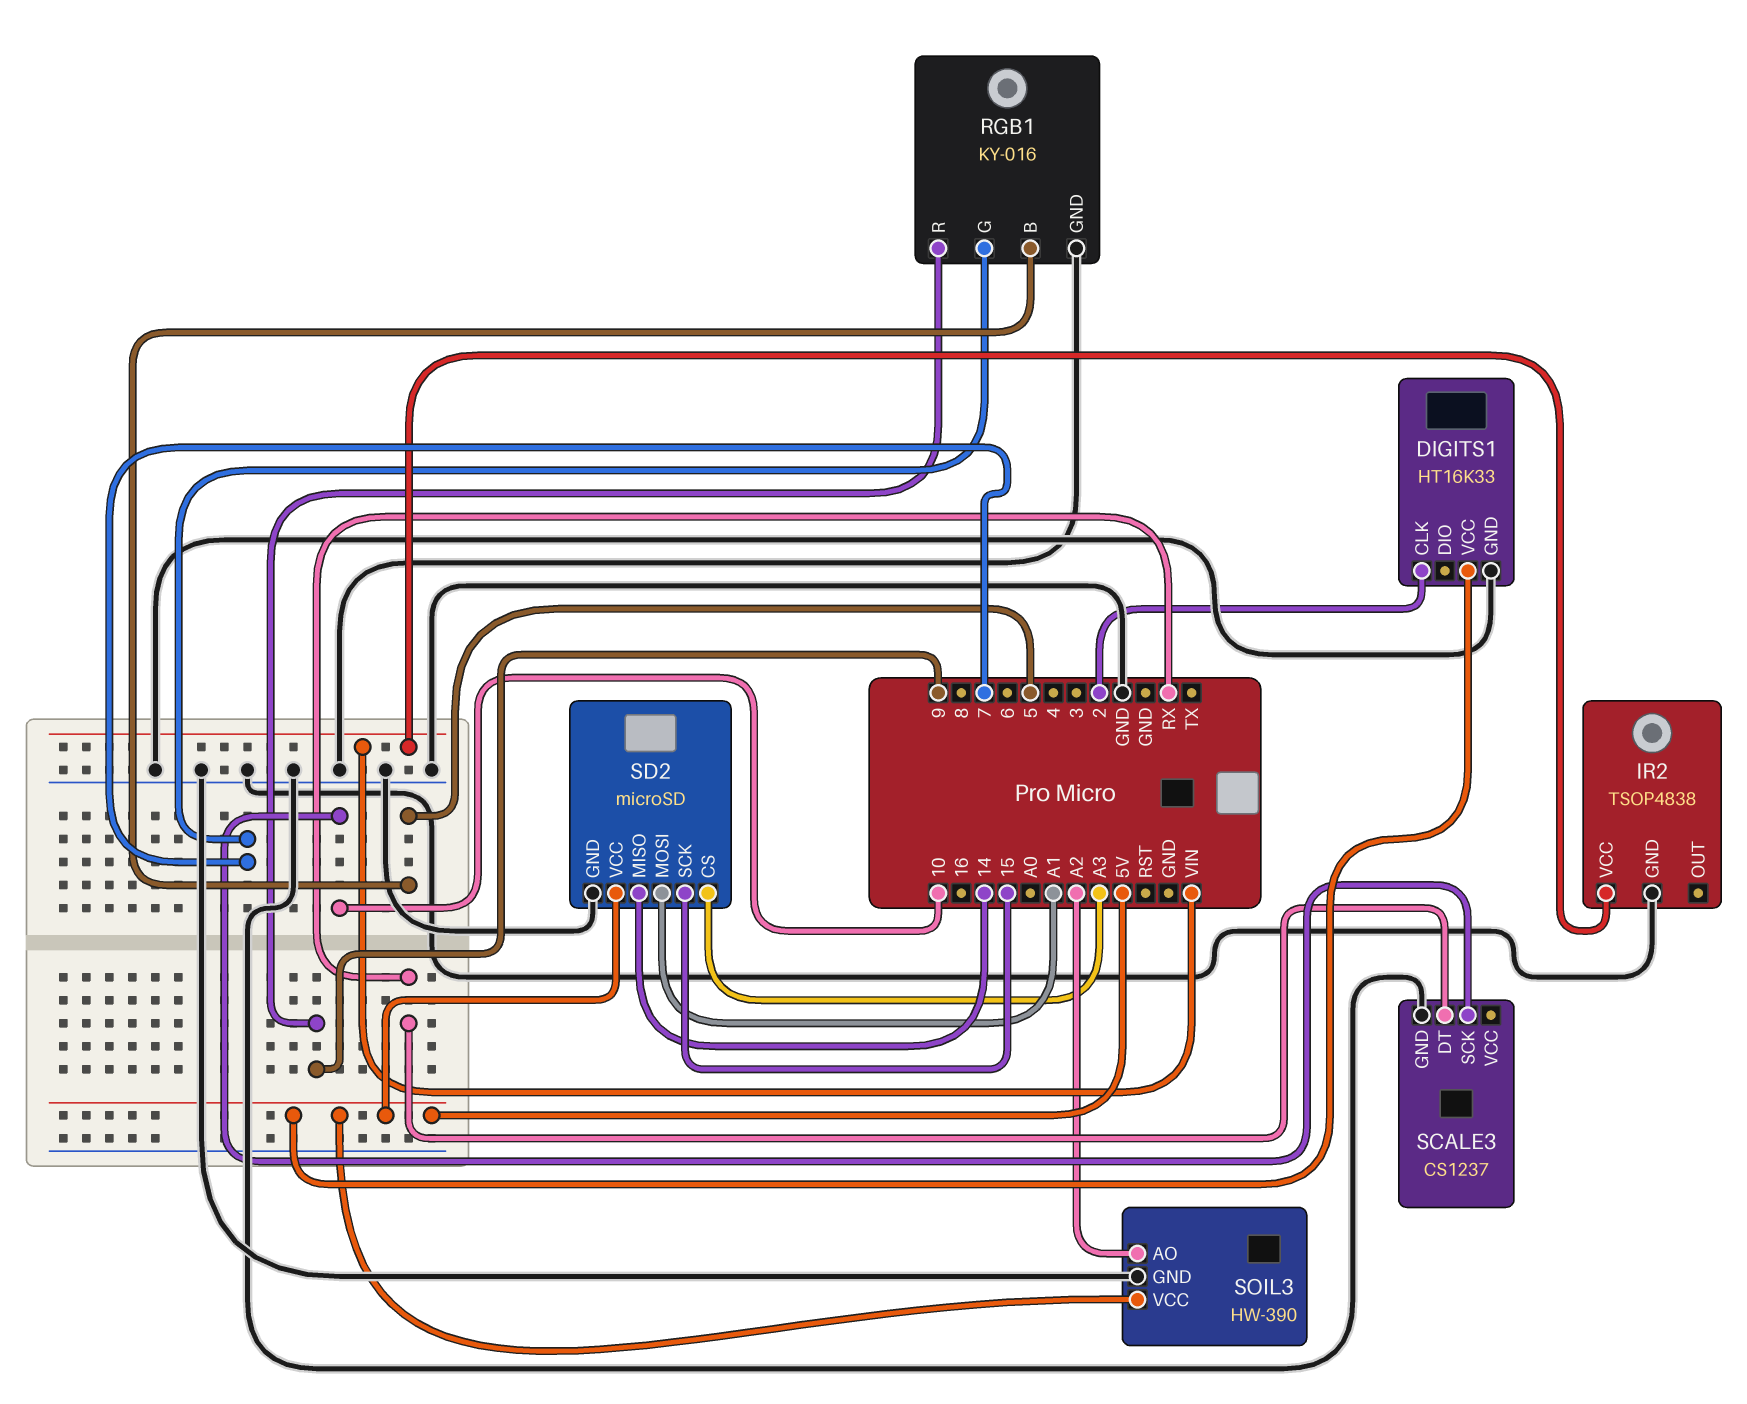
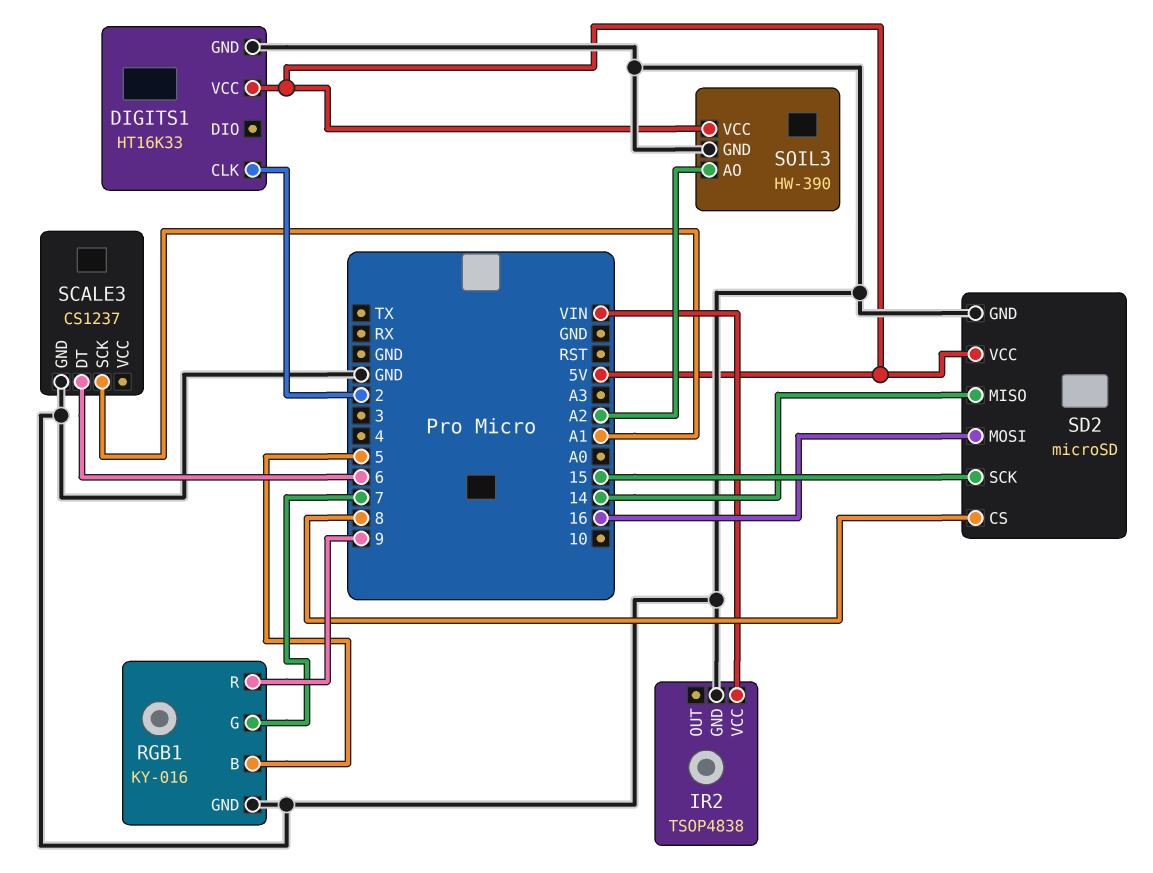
SCALE3 pin DT: RX -> 6
SCALE3 pin SCK: 10 -> A1
SD2 pin CS: A3 -> 8
SD2 pin MOSI: A1 -> 16

